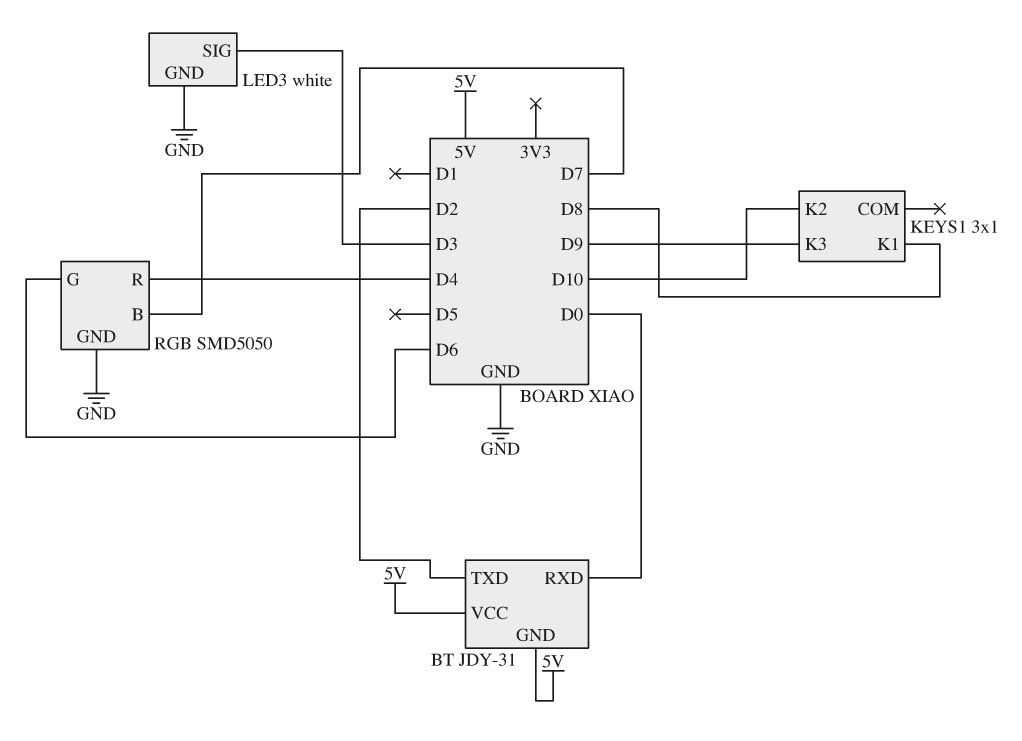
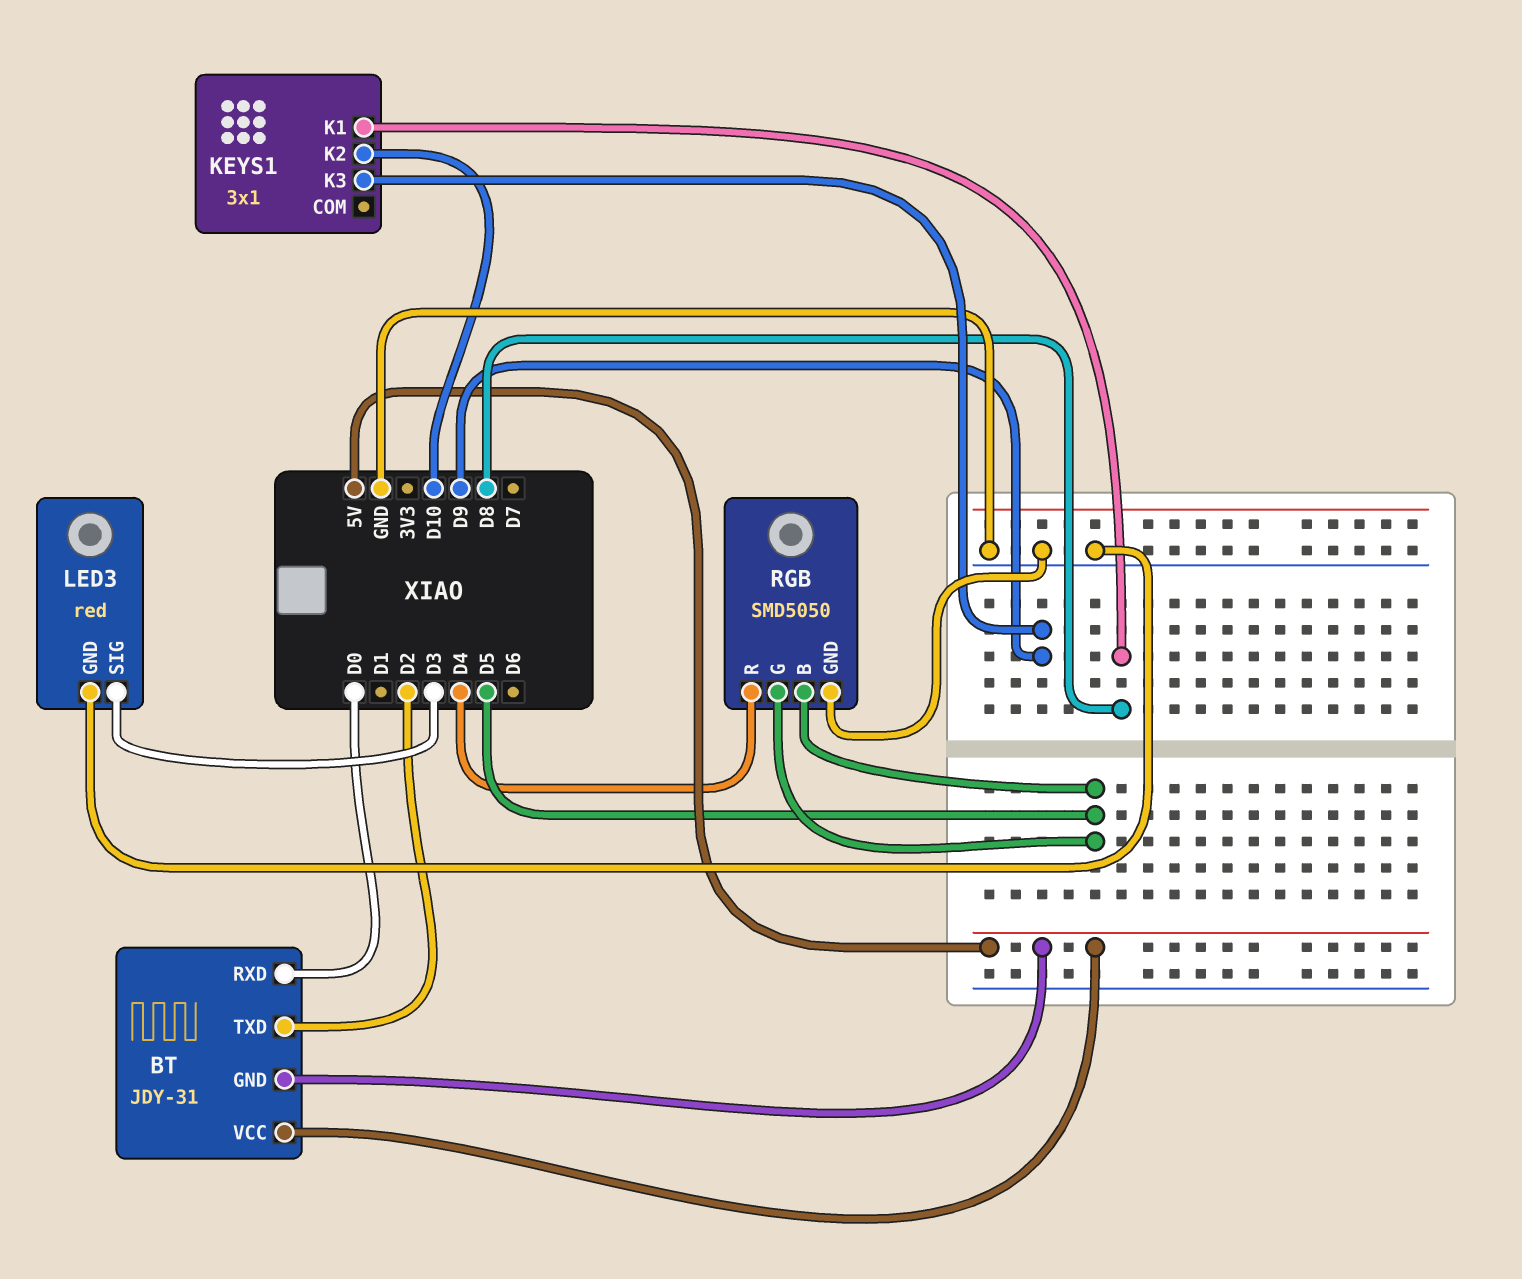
LED3: white -> red
RGB pin B: D7 -> D5
RGB pin G: D6 -> D5

